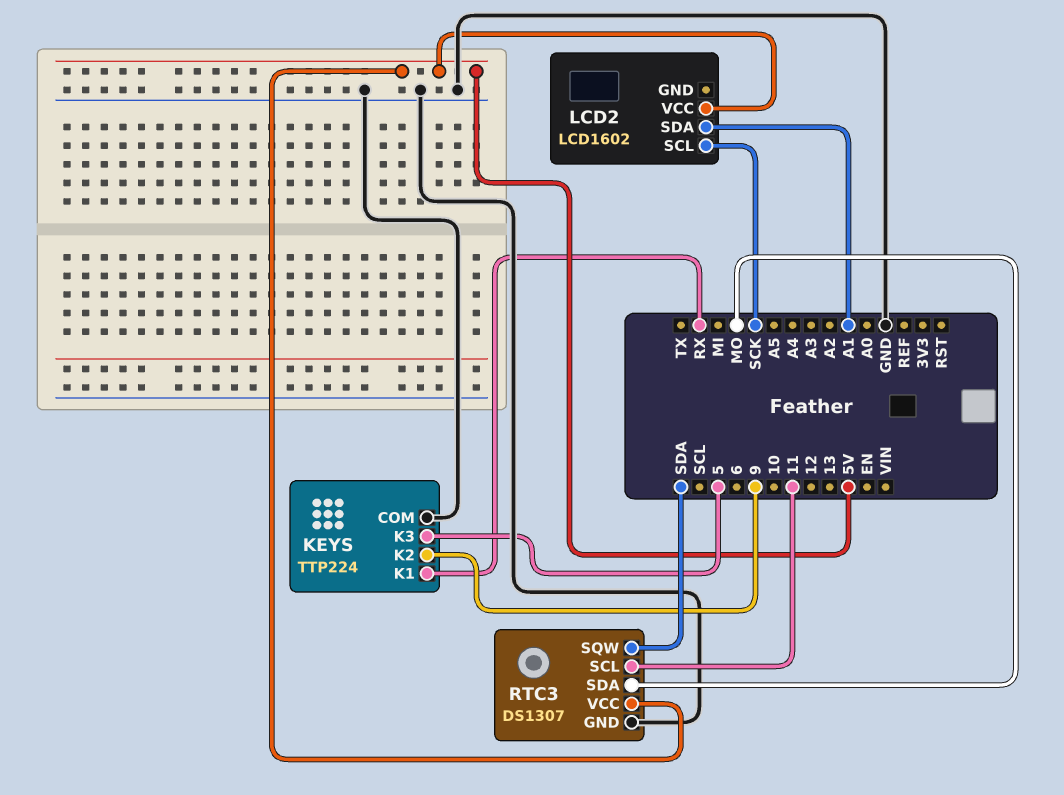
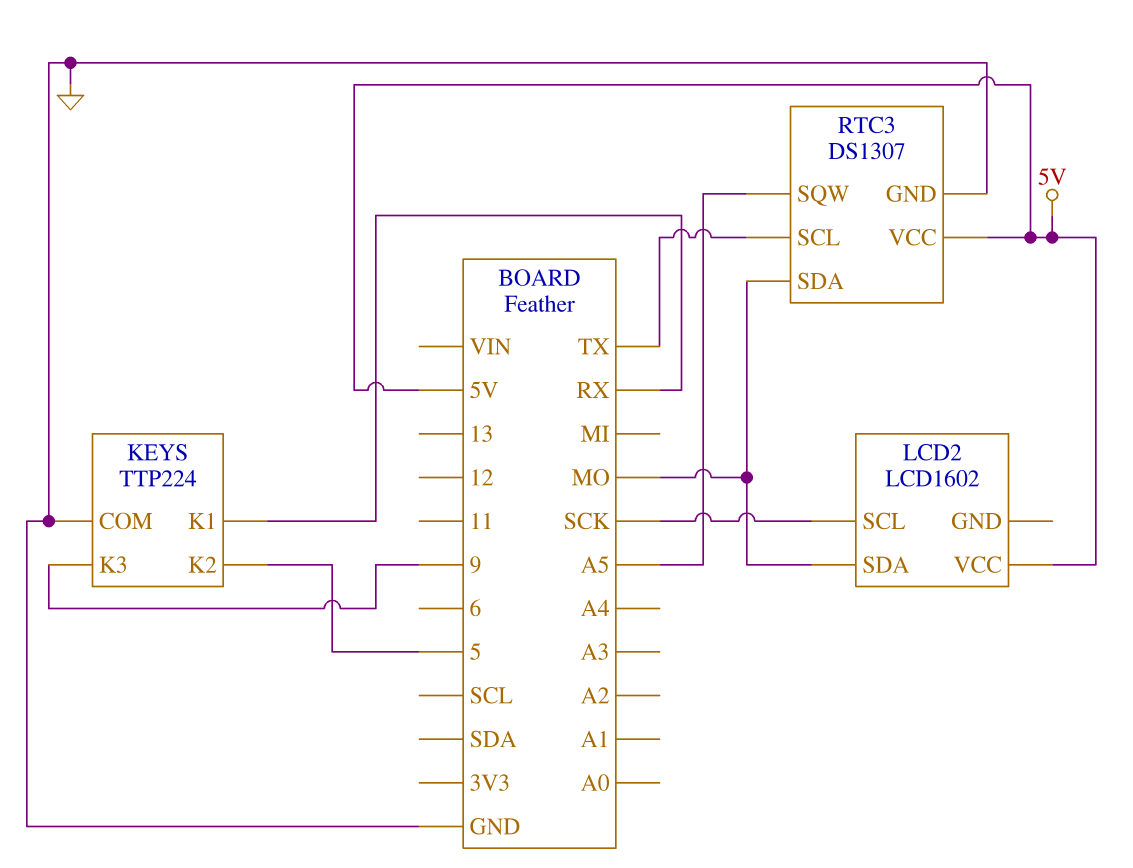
KEYS pin K2: 9 -> 5
KEYS pin K3: 5 -> 9
LCD2 pin SDA: A1 -> MO
RTC3 pin SCL: 11 -> TX
RTC3 pin SQW: SDA -> A5

